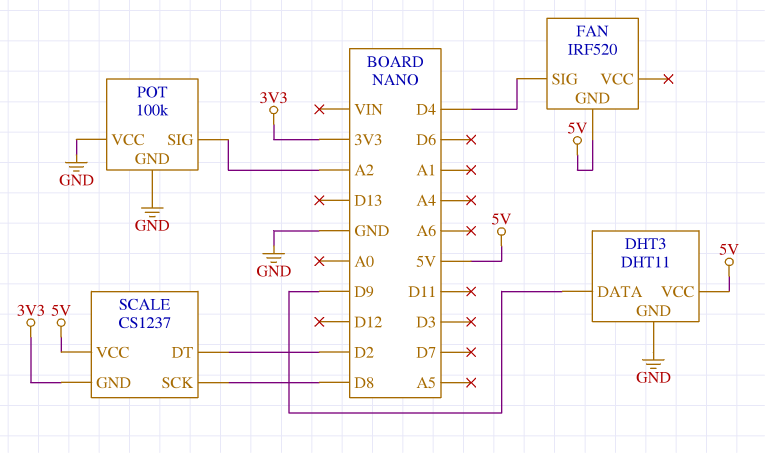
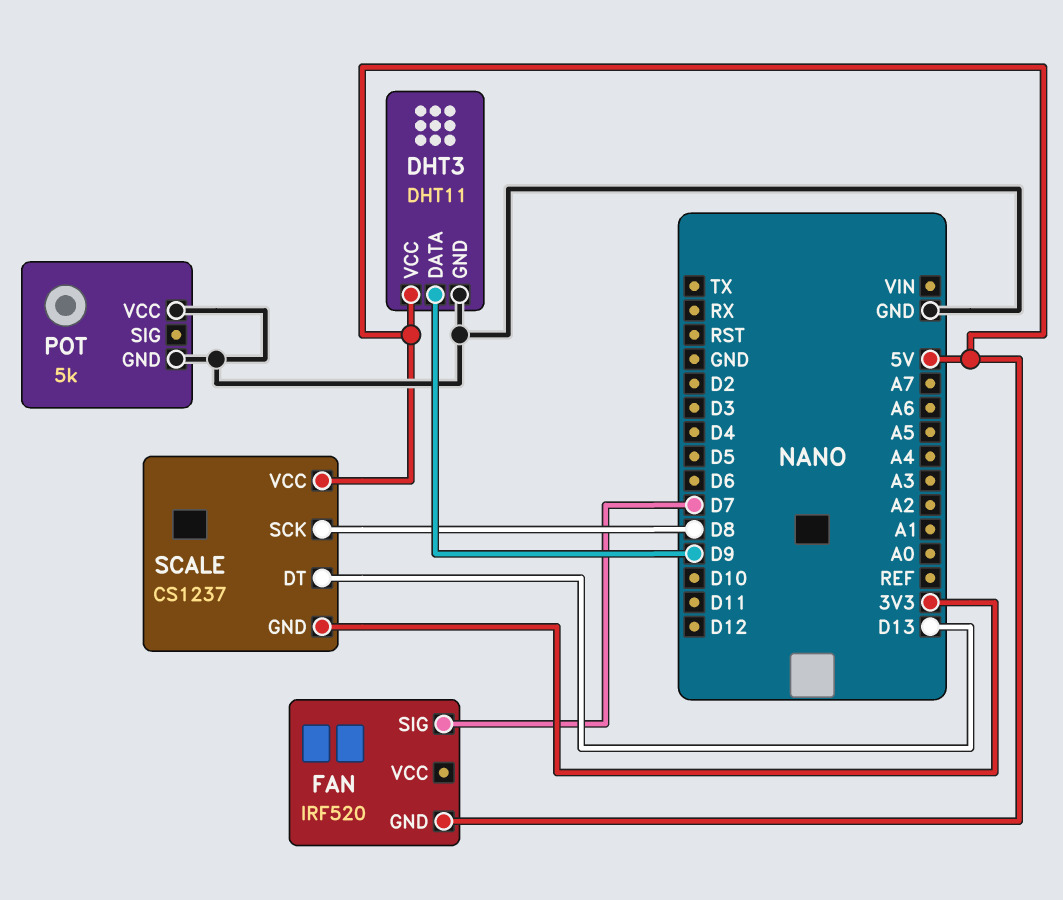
FAN pin SIG: D4 -> D7
POT: 100k -> 5k
POT pin SIG: A2 -> none
SCALE pin DT: D2 -> D13

